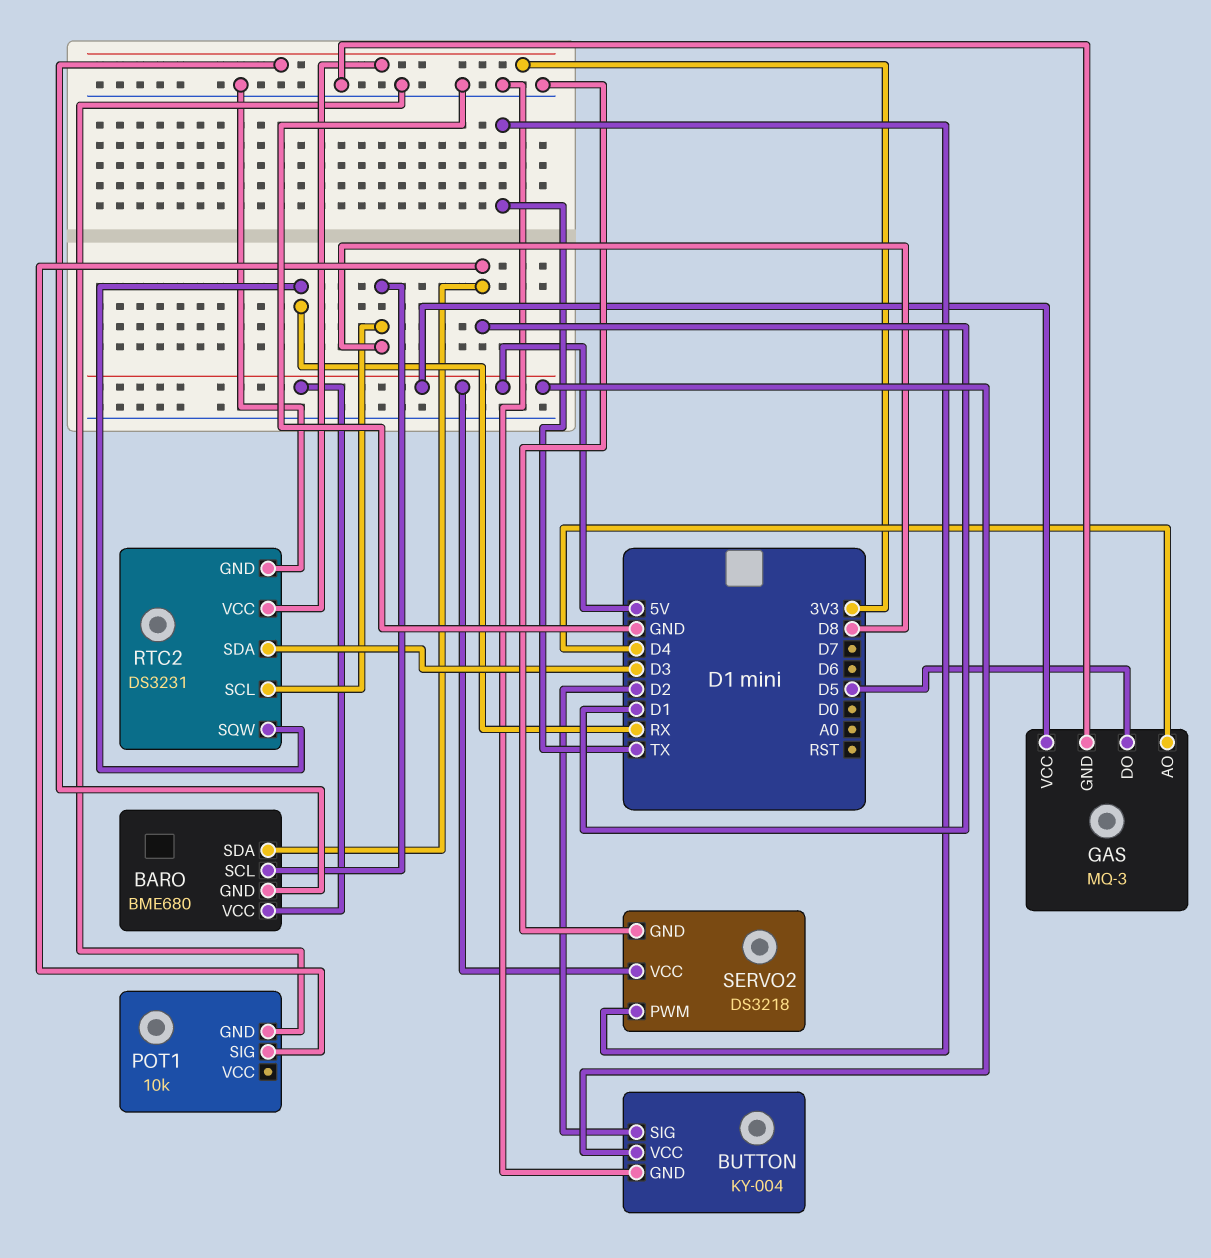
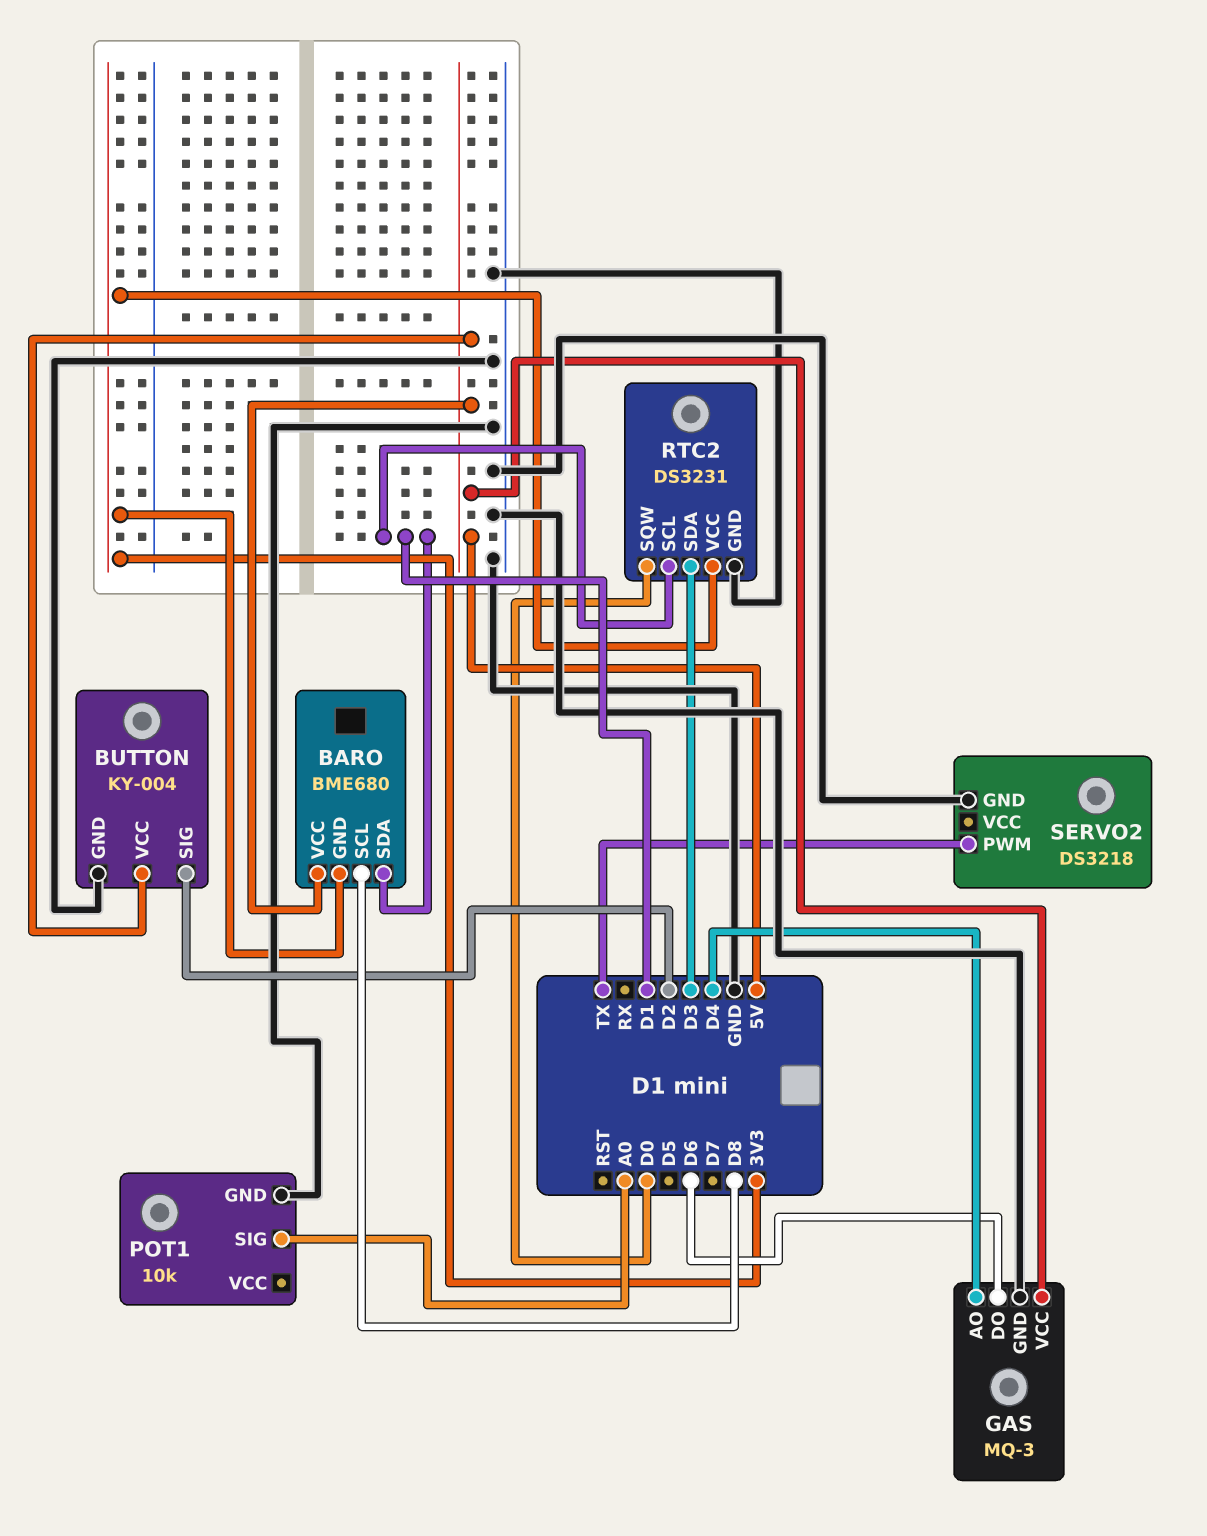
GAS pin DO: D5 -> D6
POT1 pin SIG: D1 -> A0
RTC2 pin SCL: D8 -> D1
RTC2 pin SQW: RX -> D0
SERVO2 pin VCC: 5V -> none

